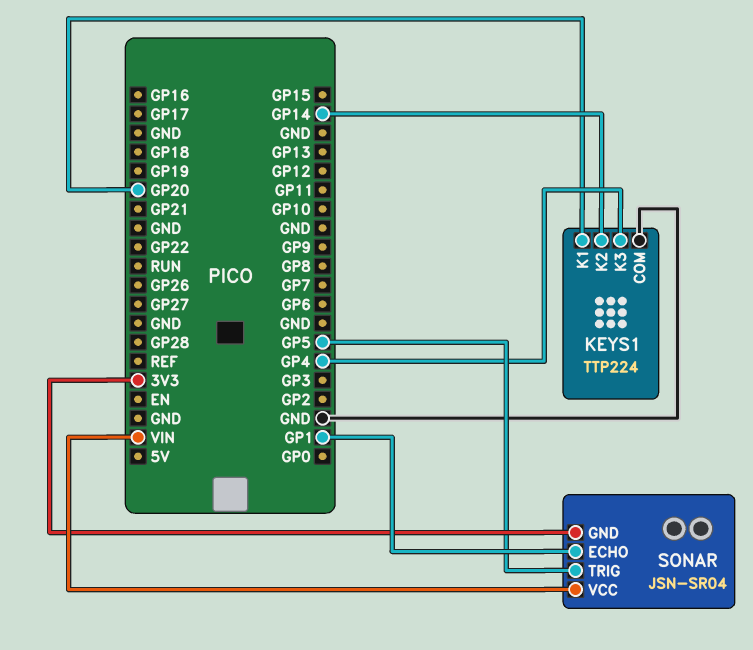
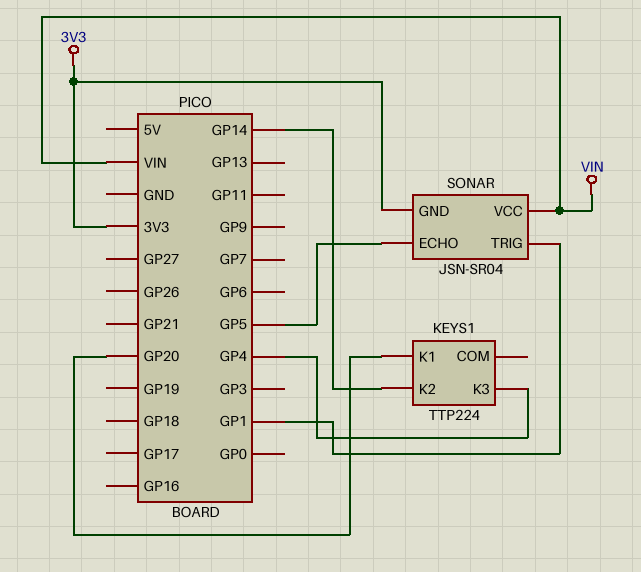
KEYS1 pin COM: GND -> none
SONAR pin ECHO: GP1 -> GP5
SONAR pin TRIG: GP5 -> GP1

